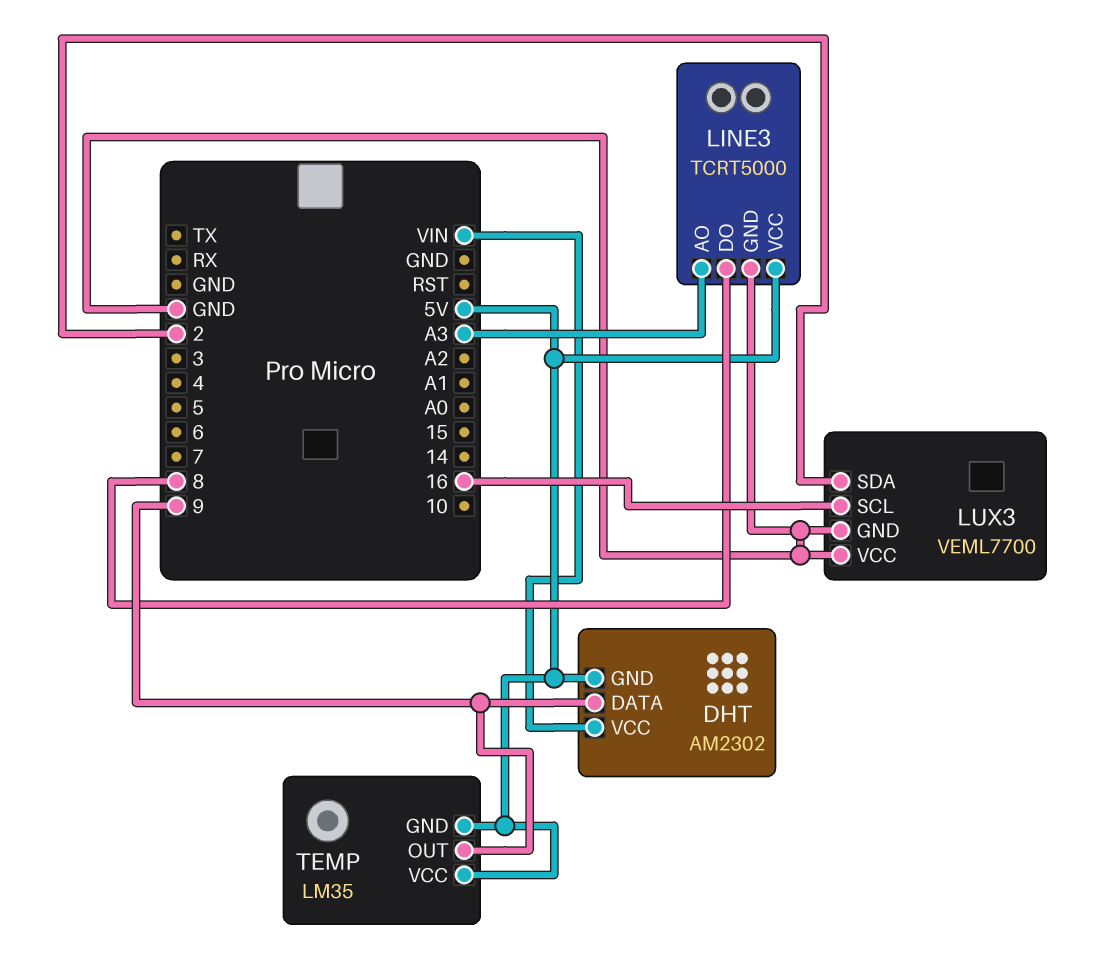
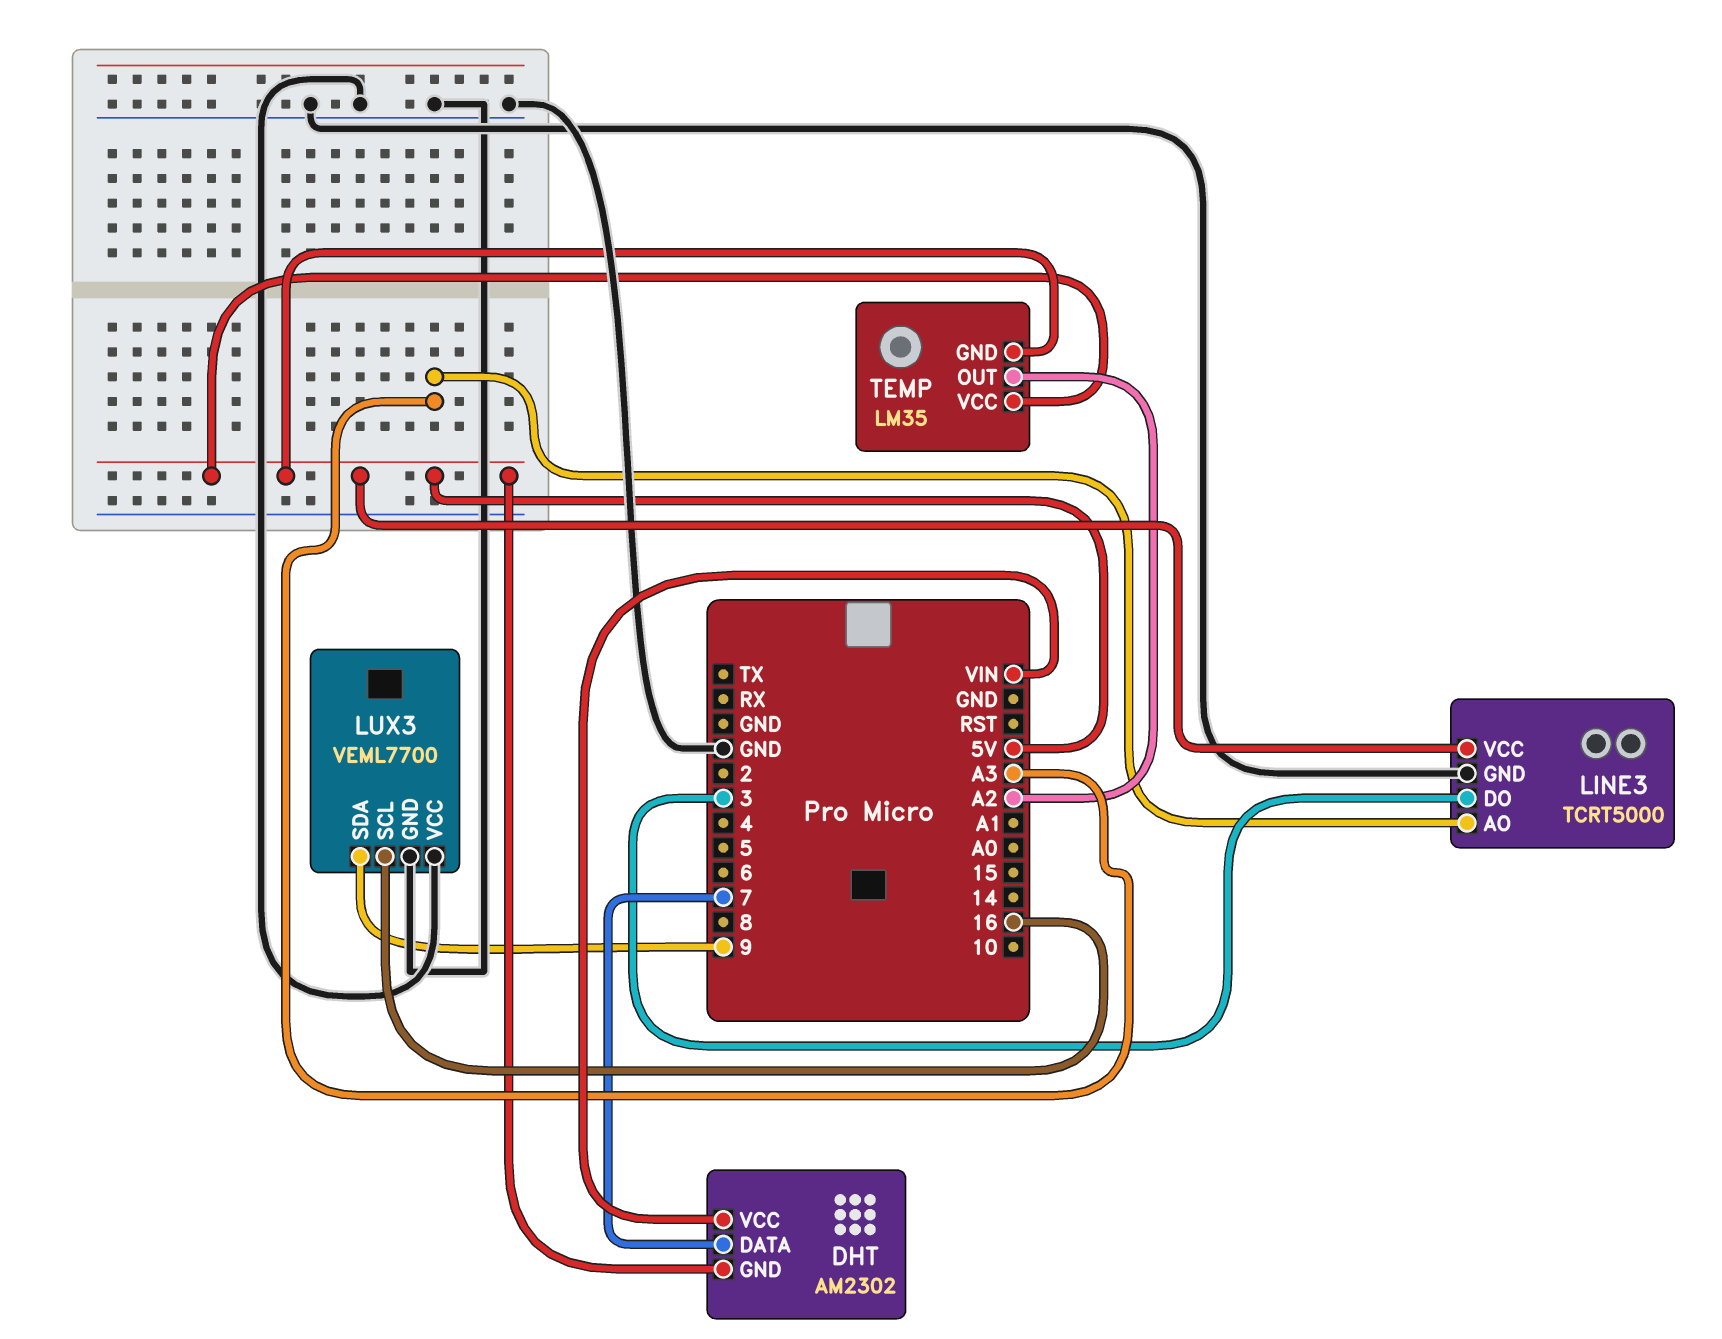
DHT pin DATA: 9 -> 7
LINE3 pin DO: 8 -> 3
LUX3 pin SDA: 2 -> 9
TEMP pin OUT: 9 -> A2

